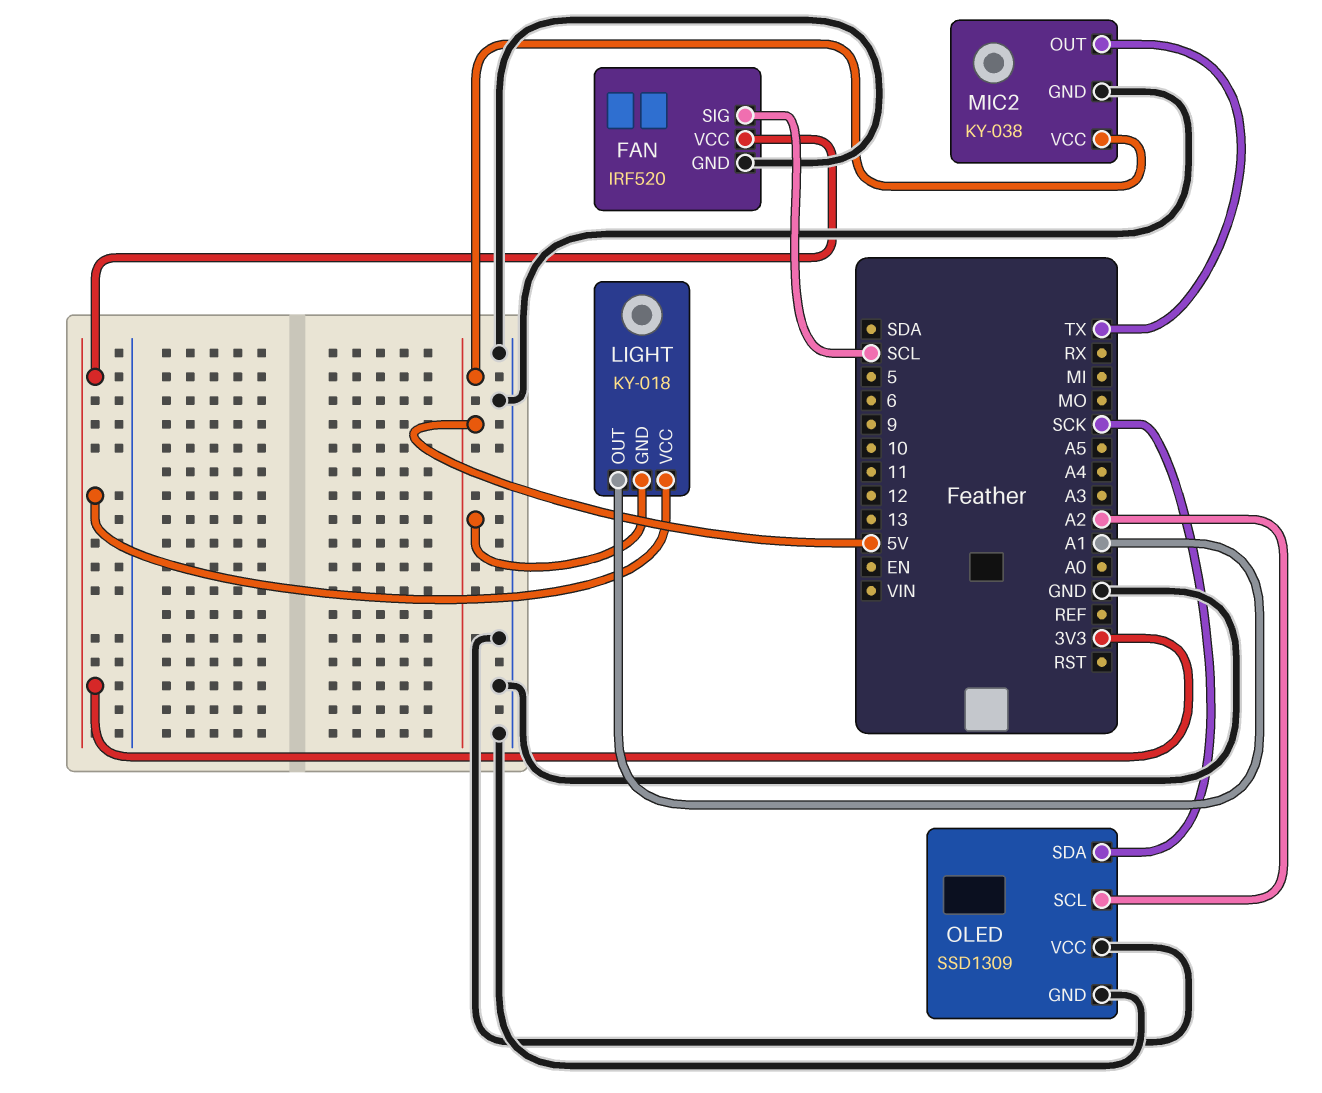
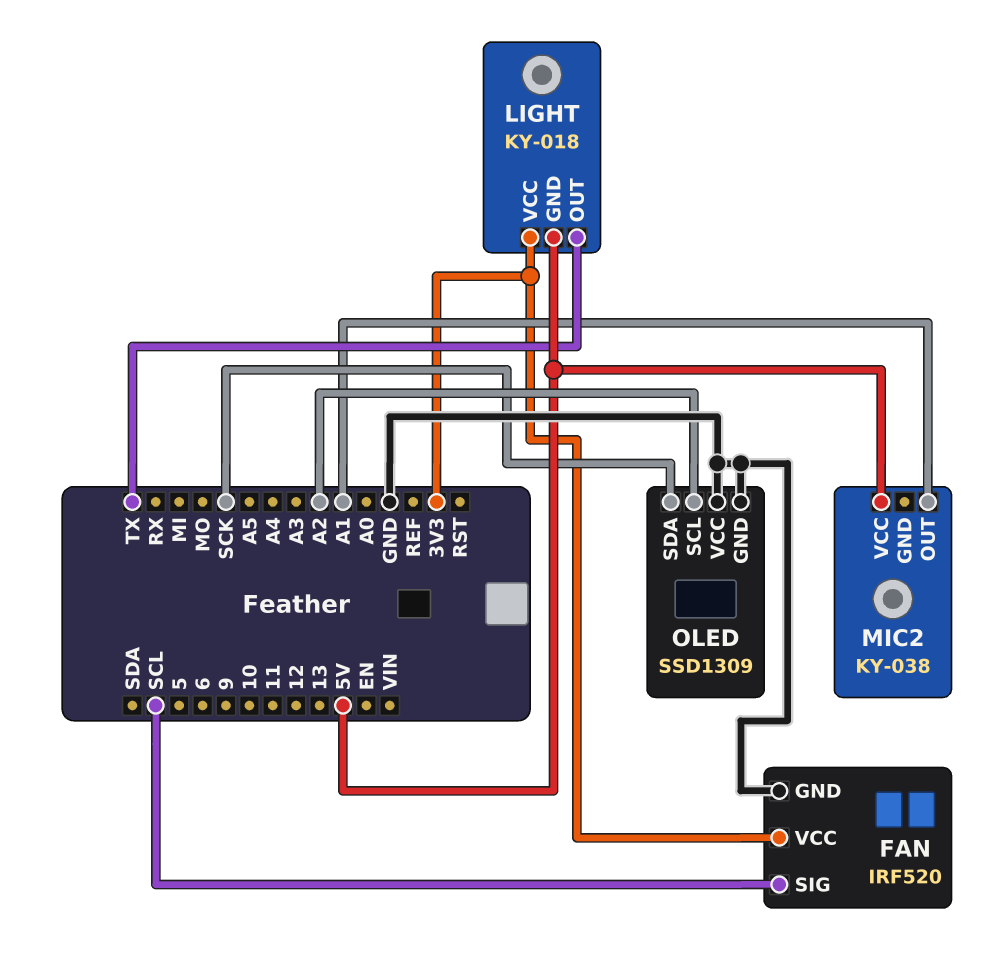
LIGHT pin OUT: A1 -> TX
MIC2 pin GND: GND -> none
MIC2 pin OUT: TX -> A1

